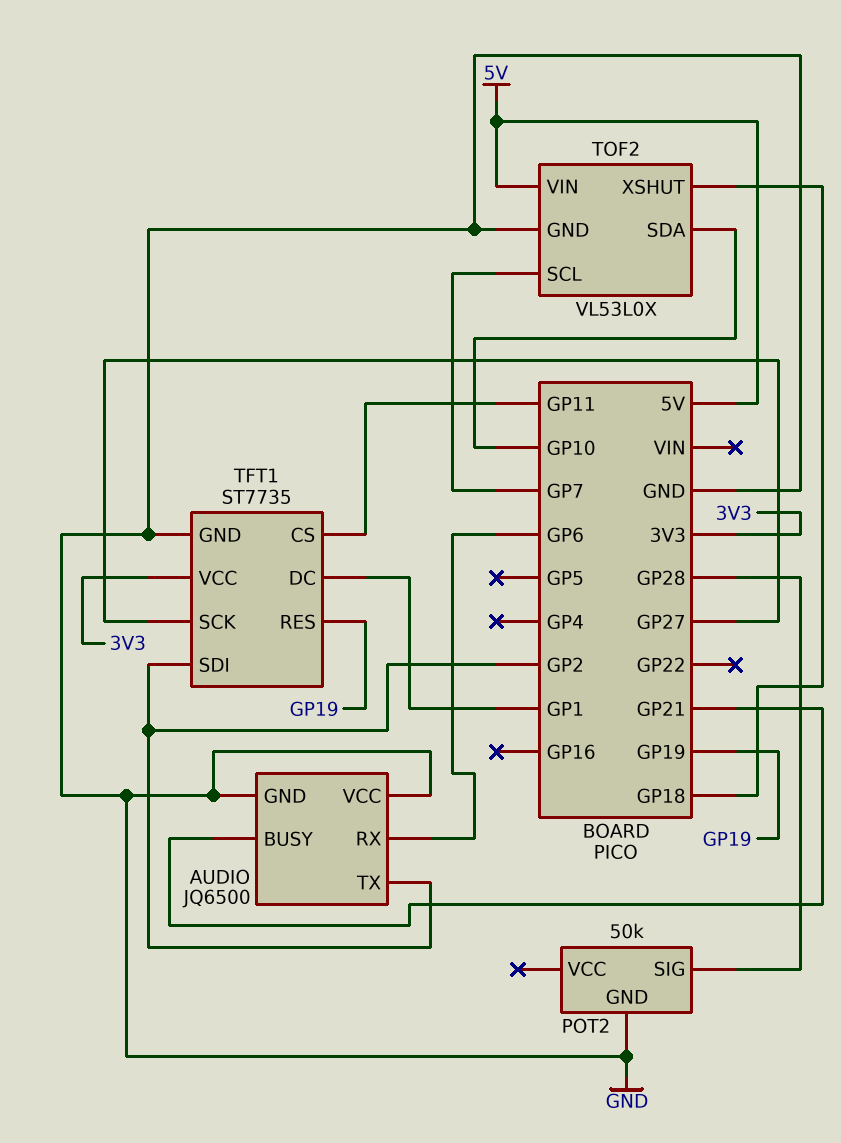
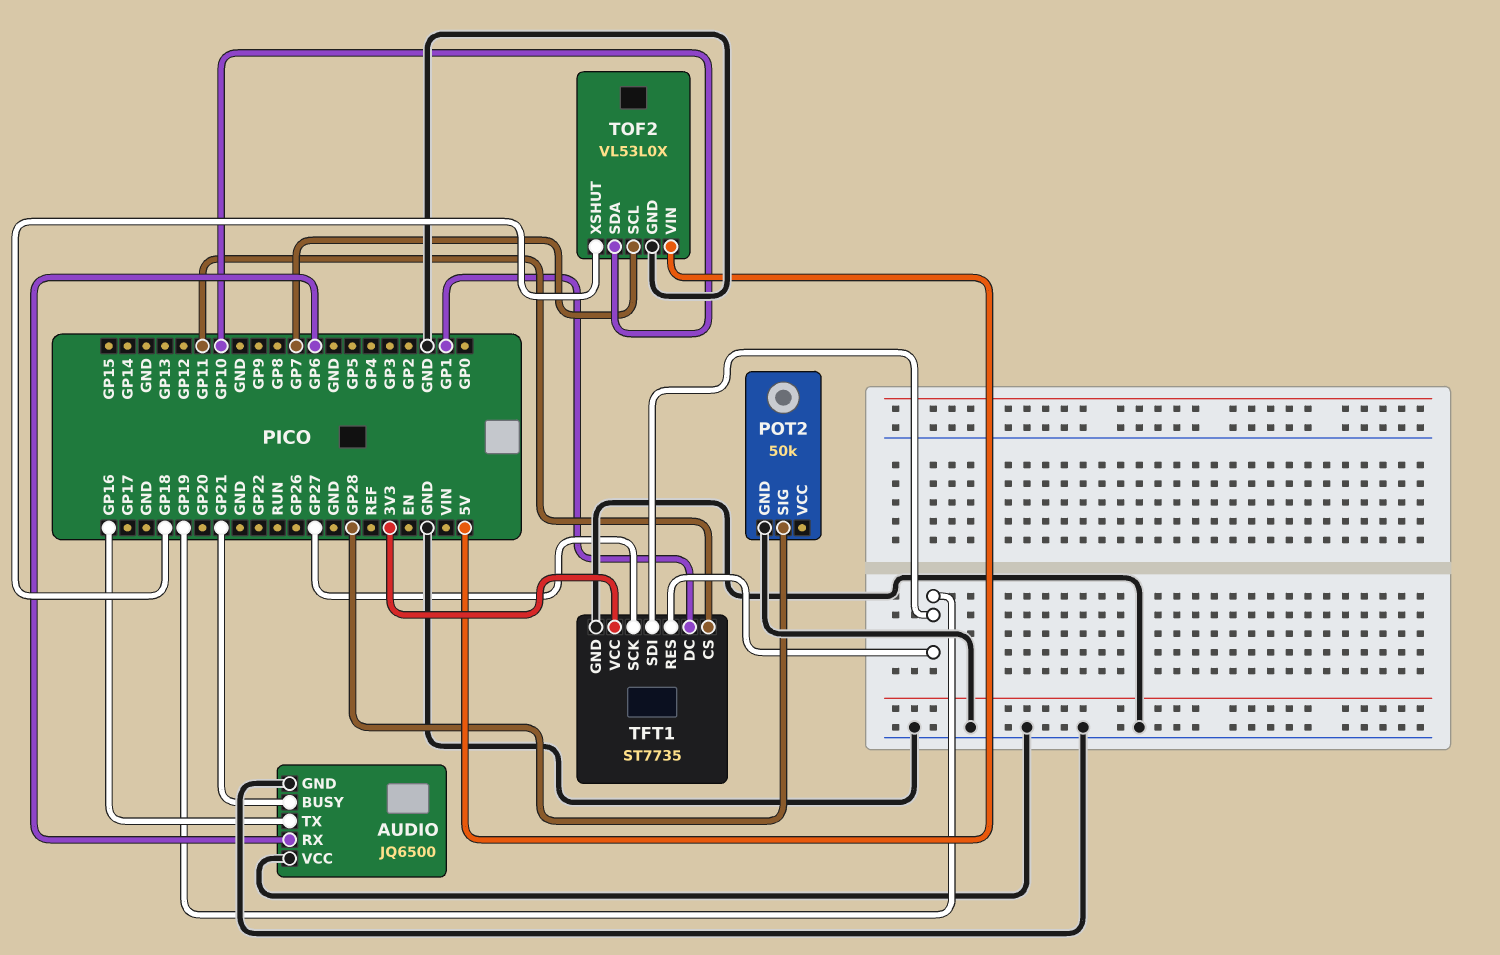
AUDIO pin TX: GP2 -> GP16
TFT1 pin SDI: GP2 -> GP19

